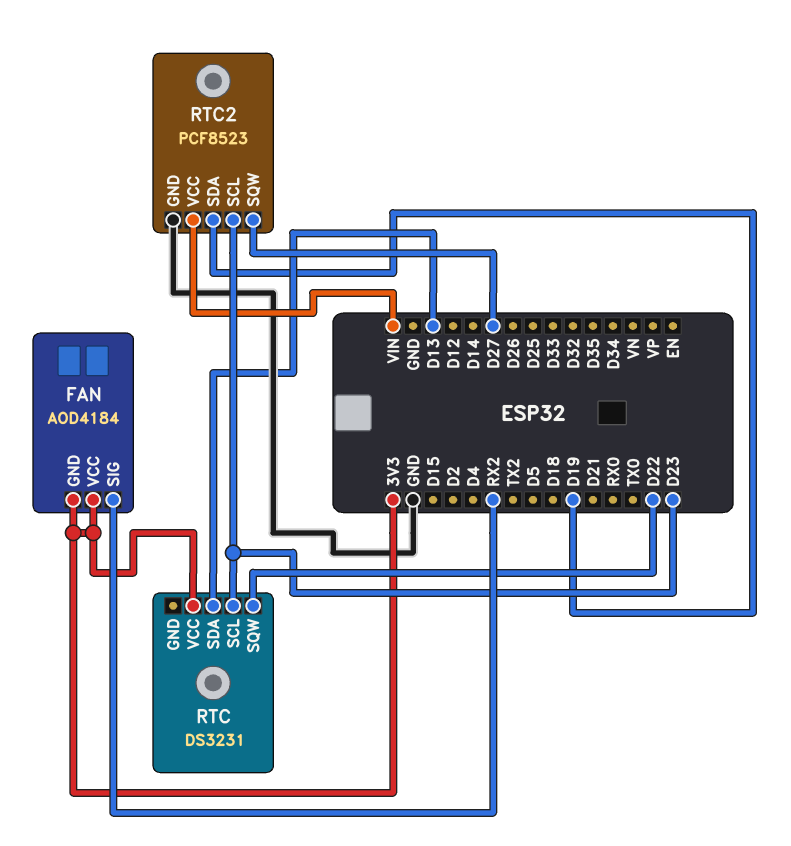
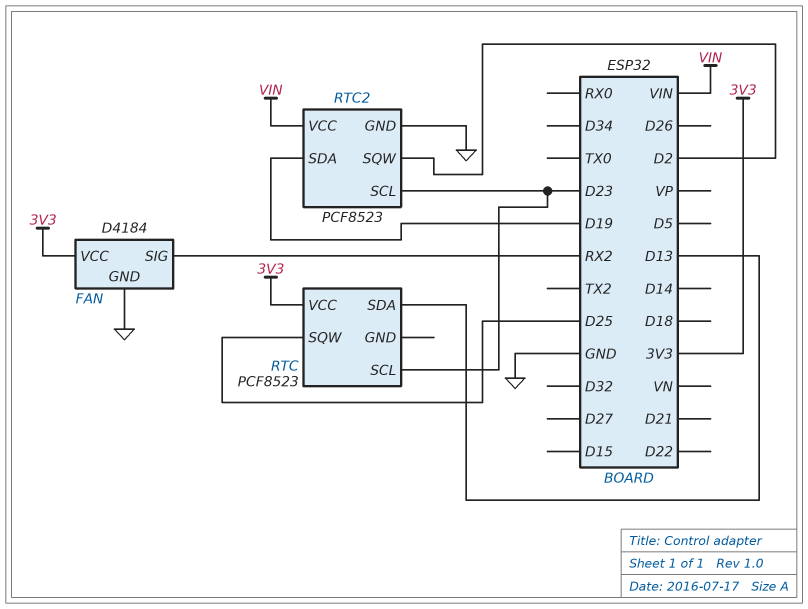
FAN: AOD4184 -> D4184
FAN pin GND: 3V3 -> GND
RTC: DS3231 -> PCF8523
RTC pin SQW: D22 -> D25
RTC2 pin SQW: D27 -> D2

